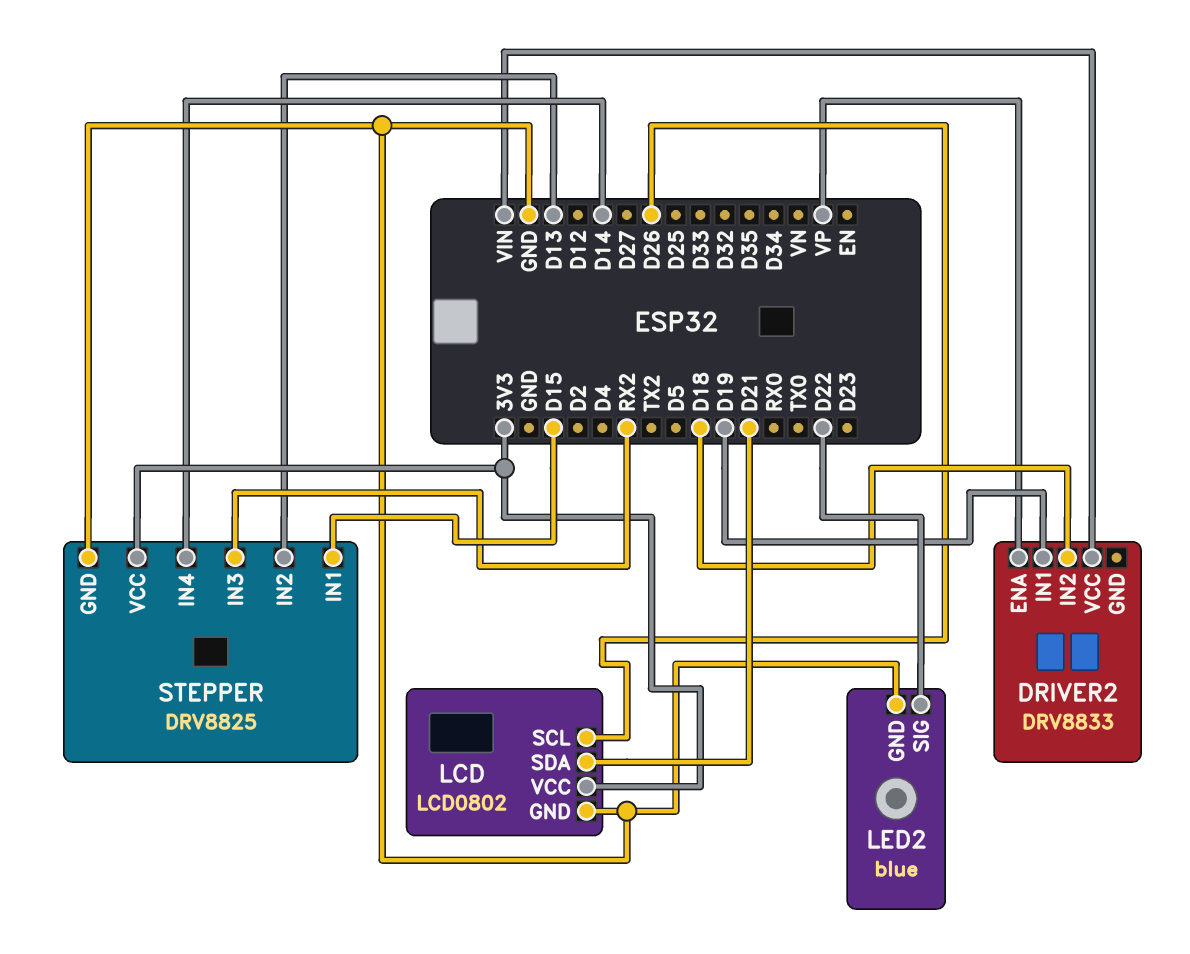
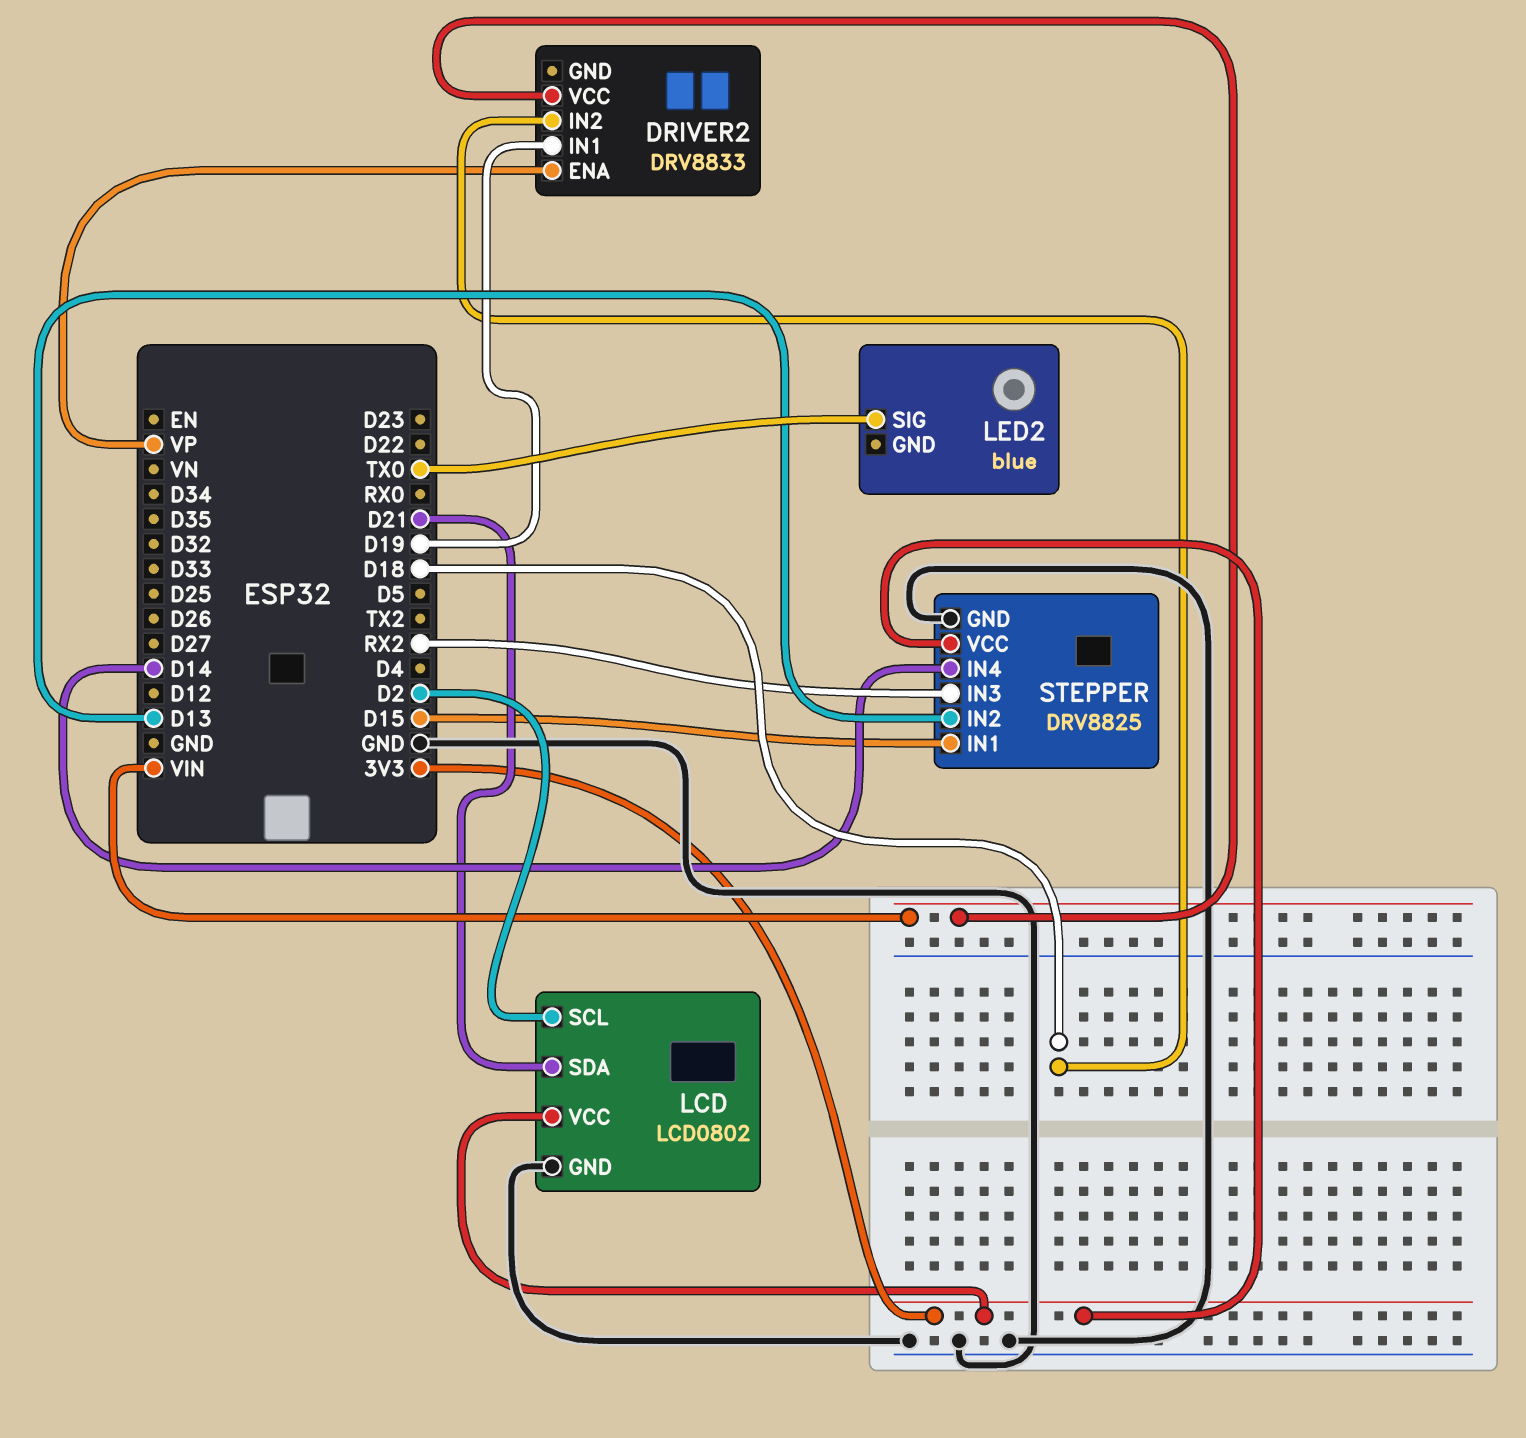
LCD pin SCL: D26 -> D2
LED2 pin GND: GND -> none
LED2 pin SIG: D22 -> TX0

